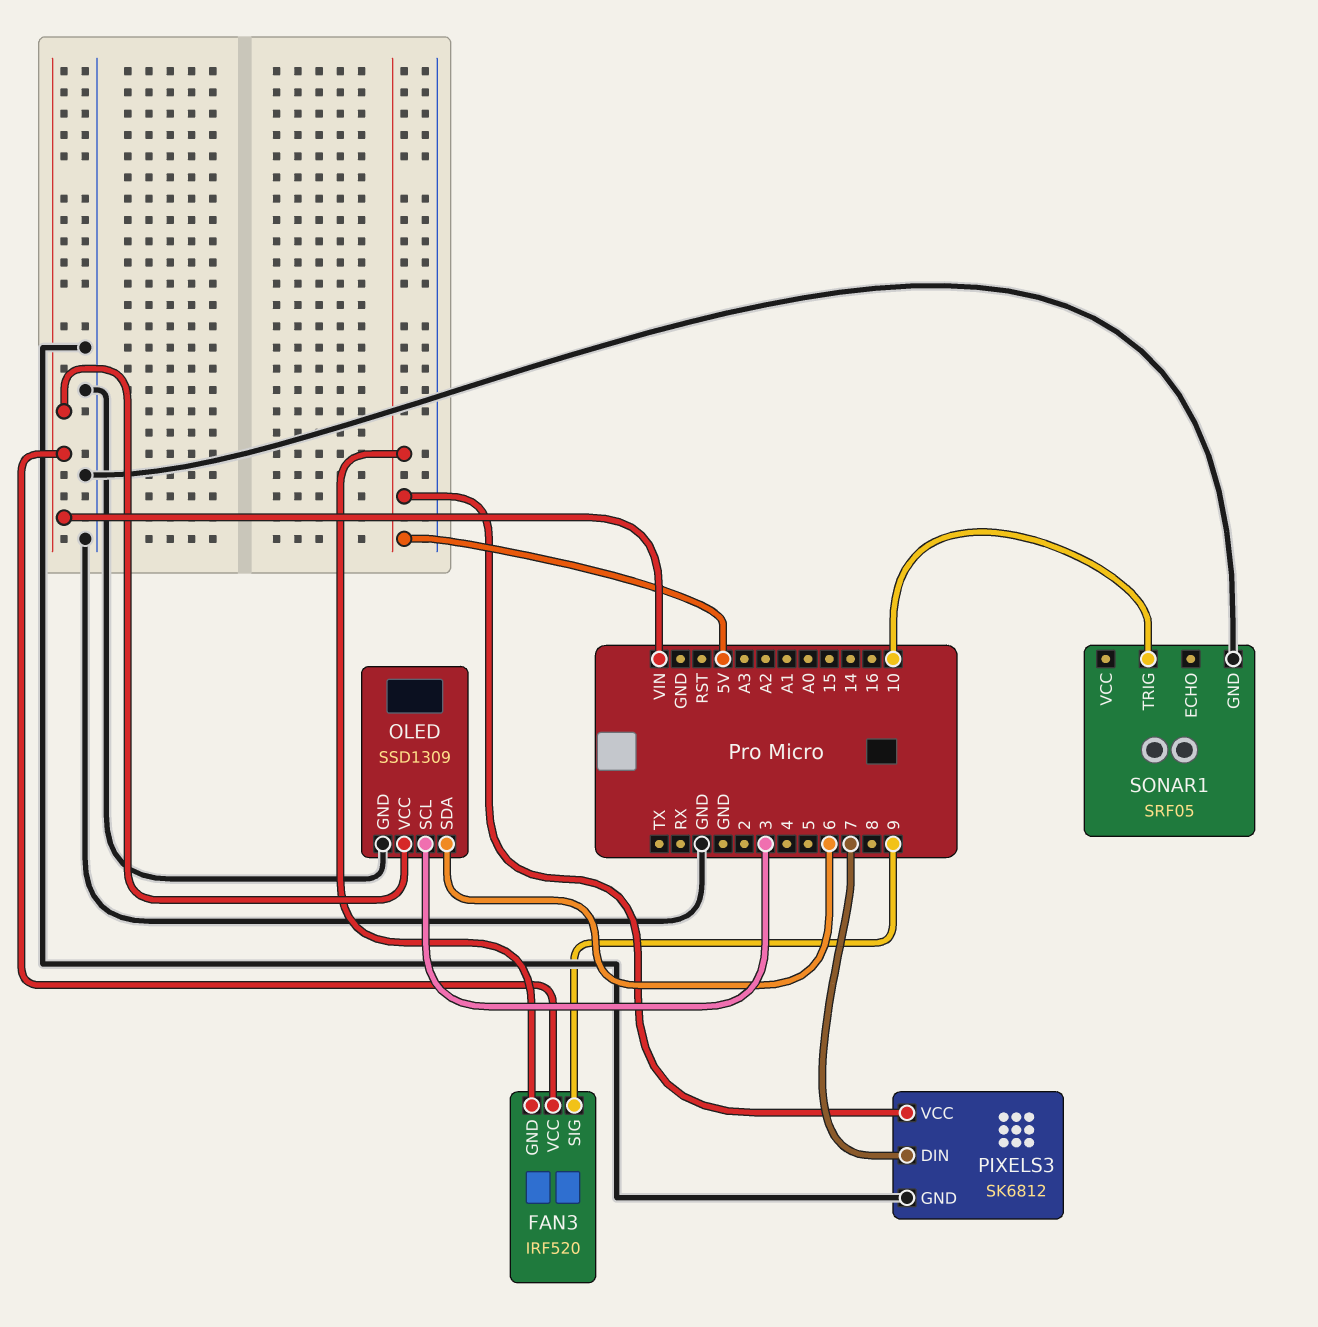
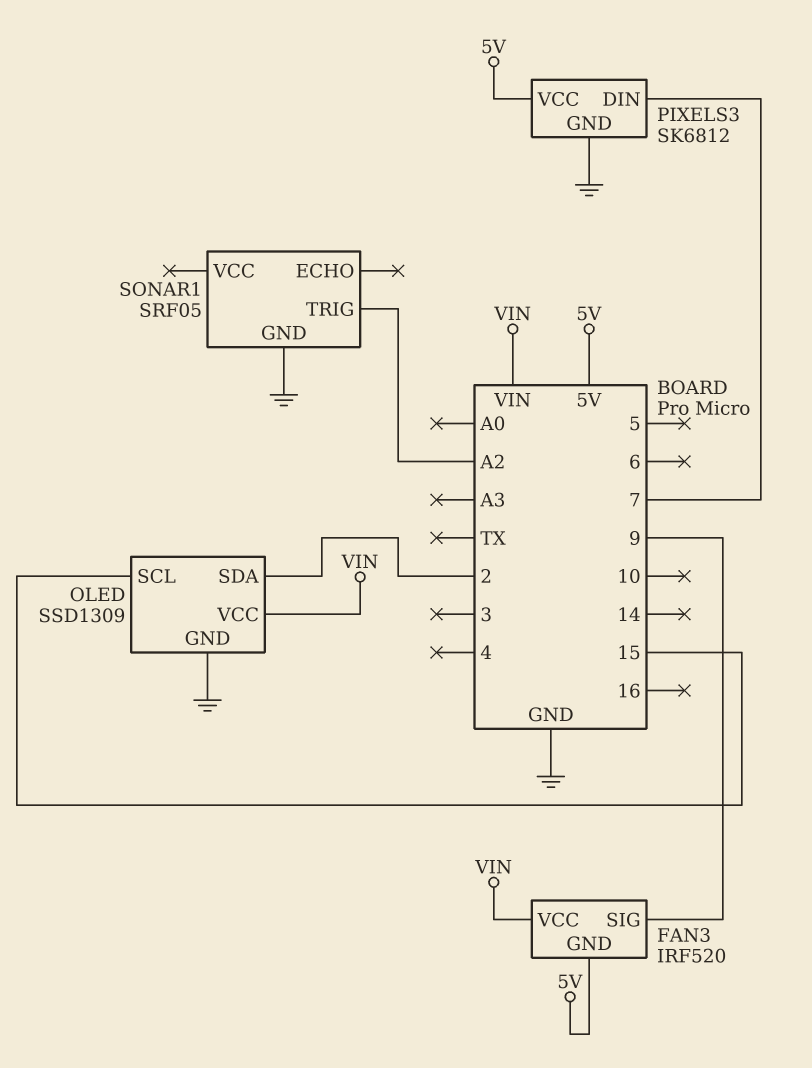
OLED pin SCL: 3 -> 15
OLED pin SDA: 6 -> 2
SONAR1 pin TRIG: 10 -> A2

